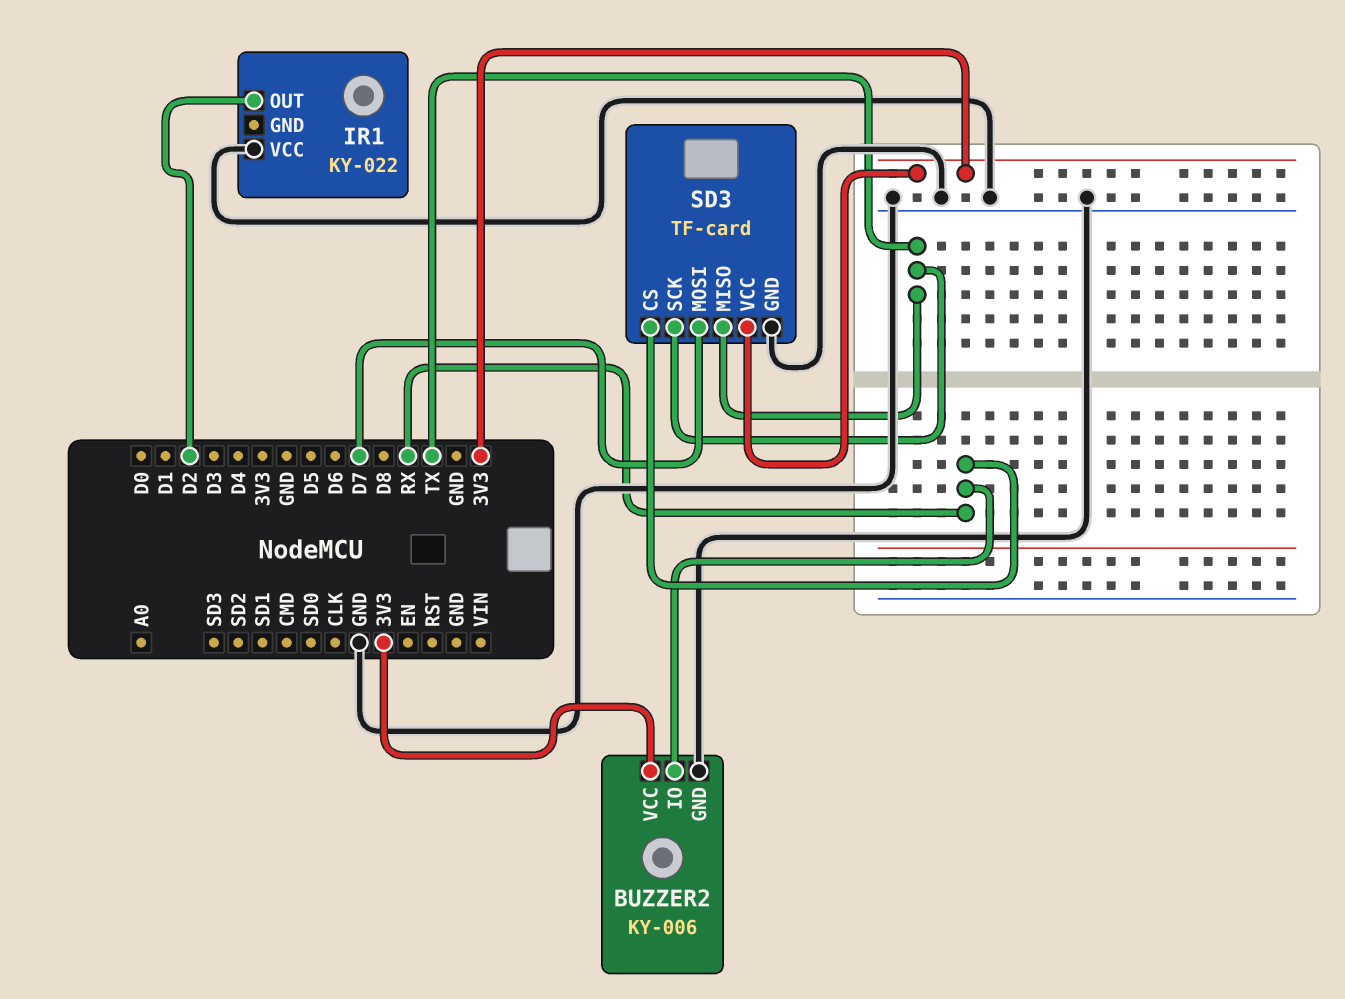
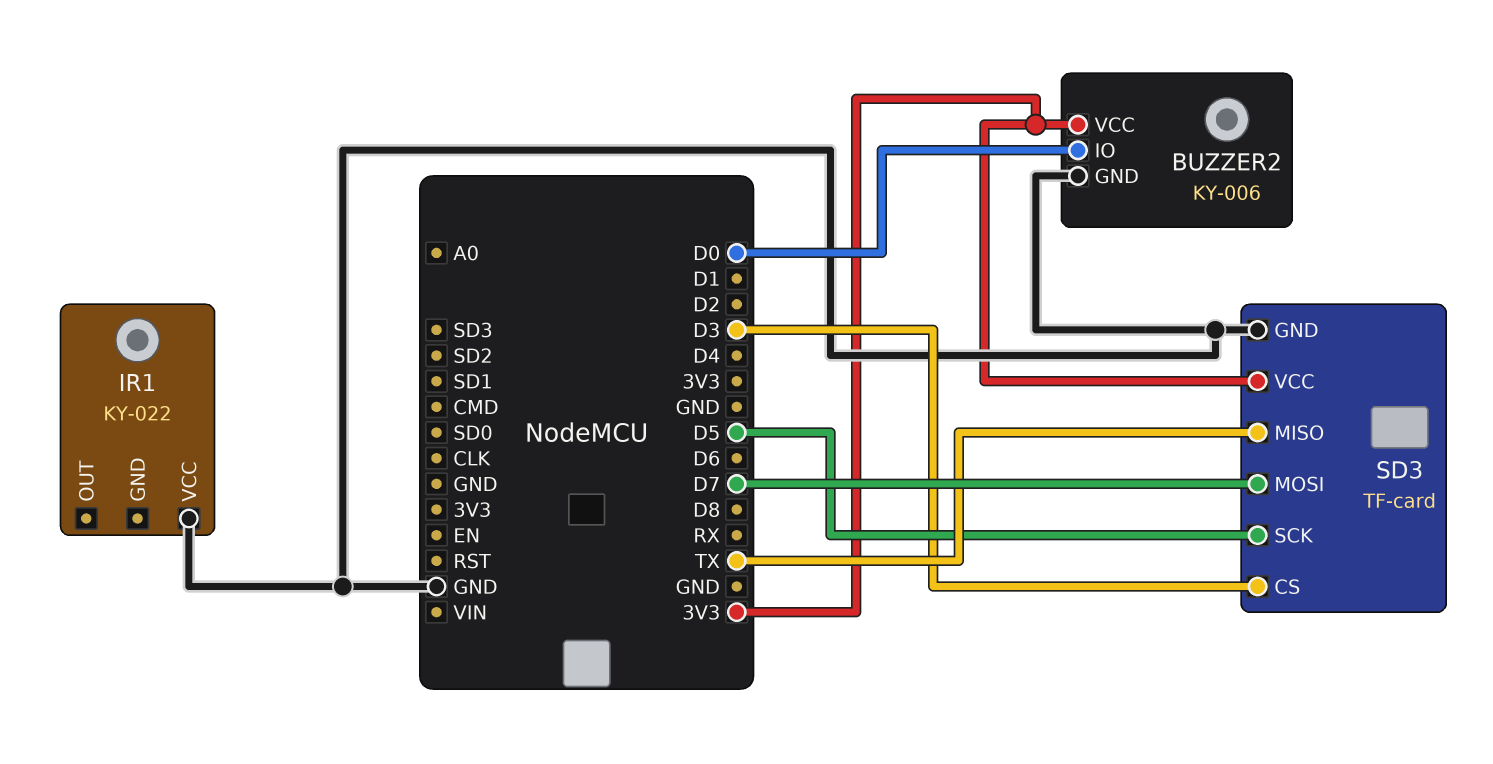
BUZZER2 pin IO: RX -> D0
IR1 pin OUT: D2 -> none
SD3 pin CS: RX -> D3
SD3 pin SCK: TX -> D5

